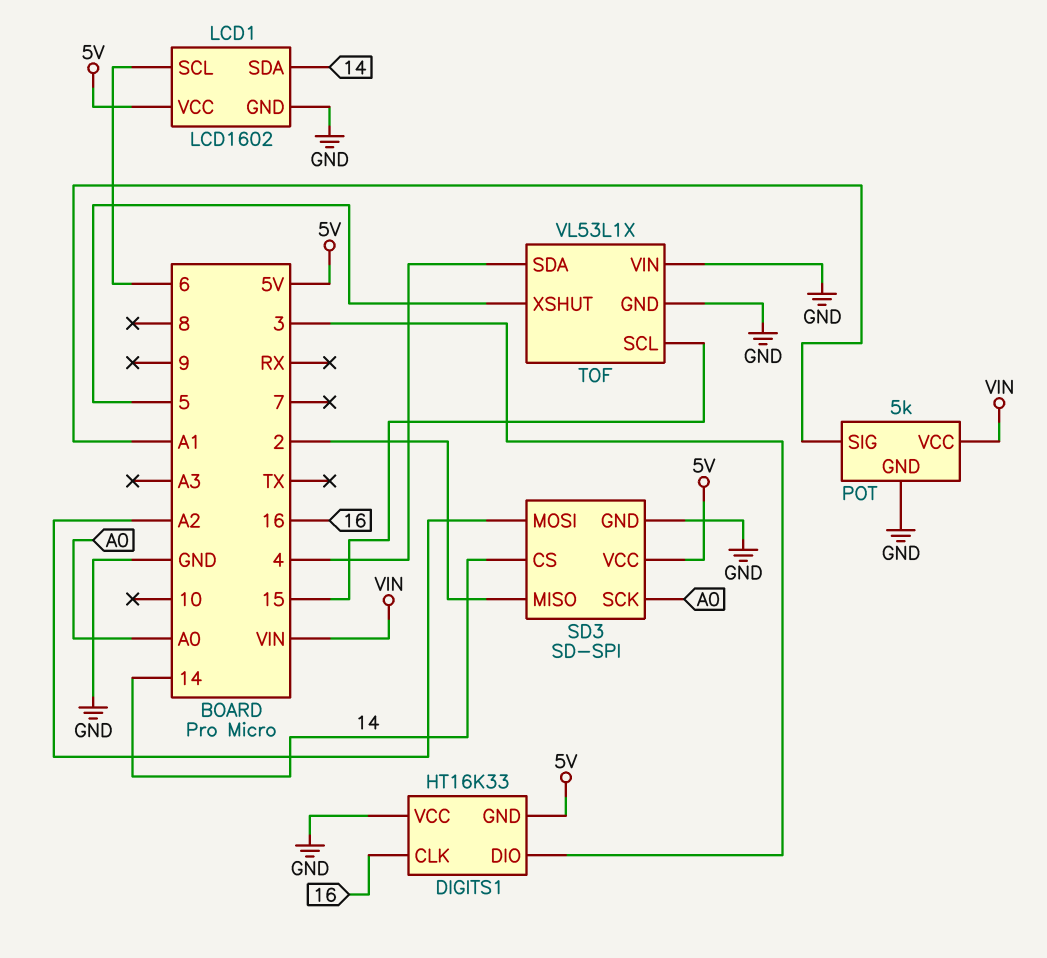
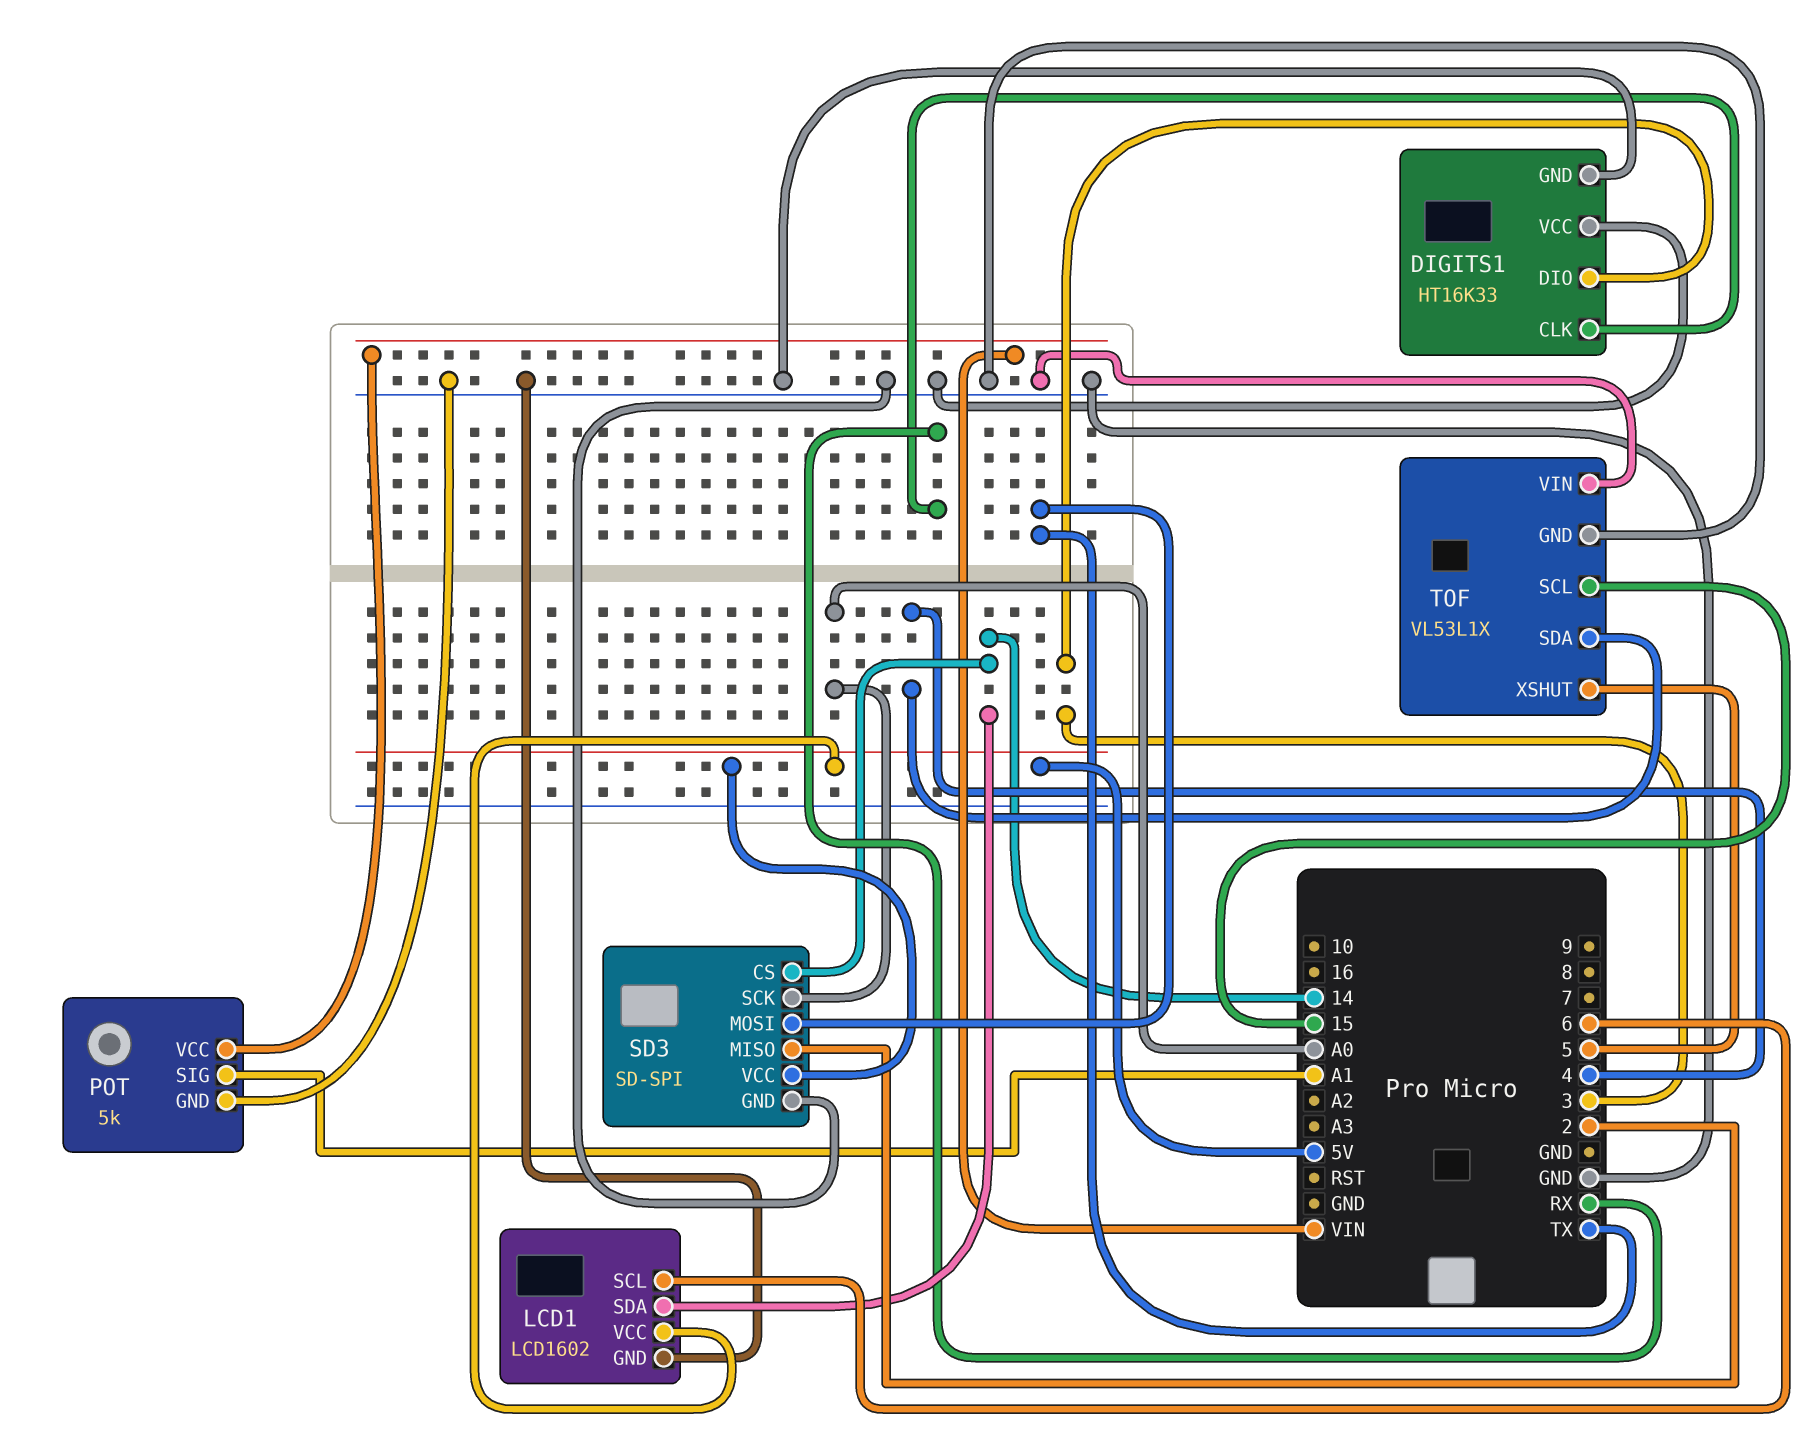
DIGITS1 pin CLK: 16 -> RX
DIGITS1 pin GND: 5V -> GND
SD3 pin MOSI: A2 -> TX

